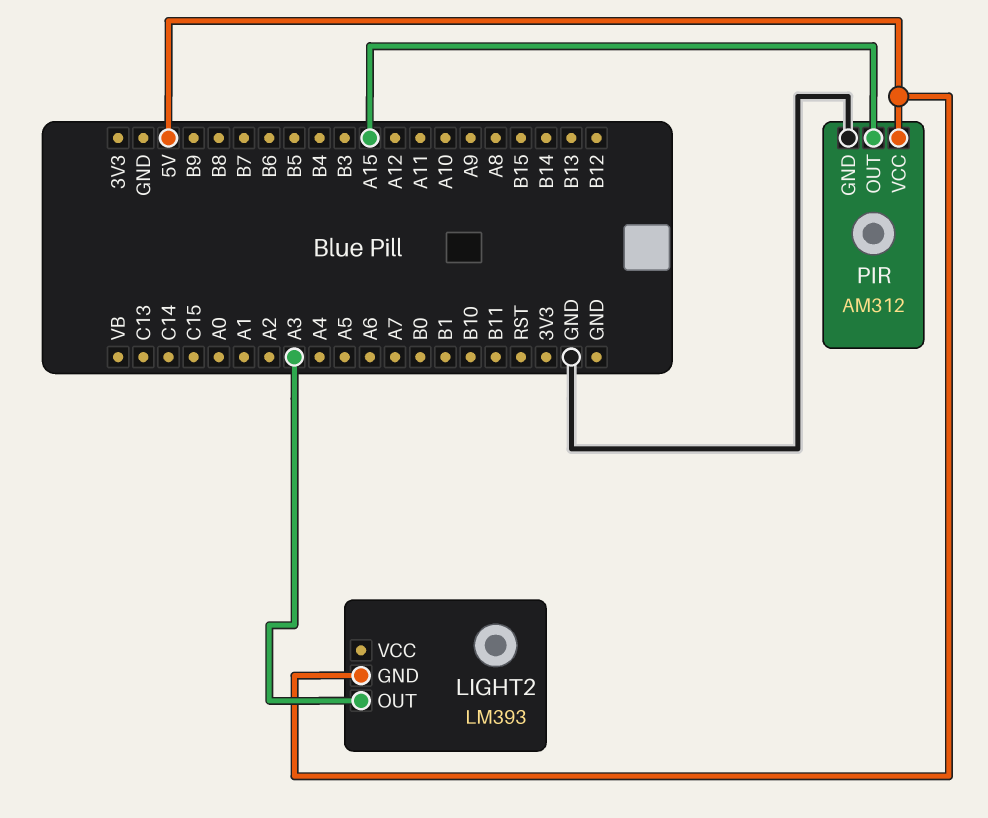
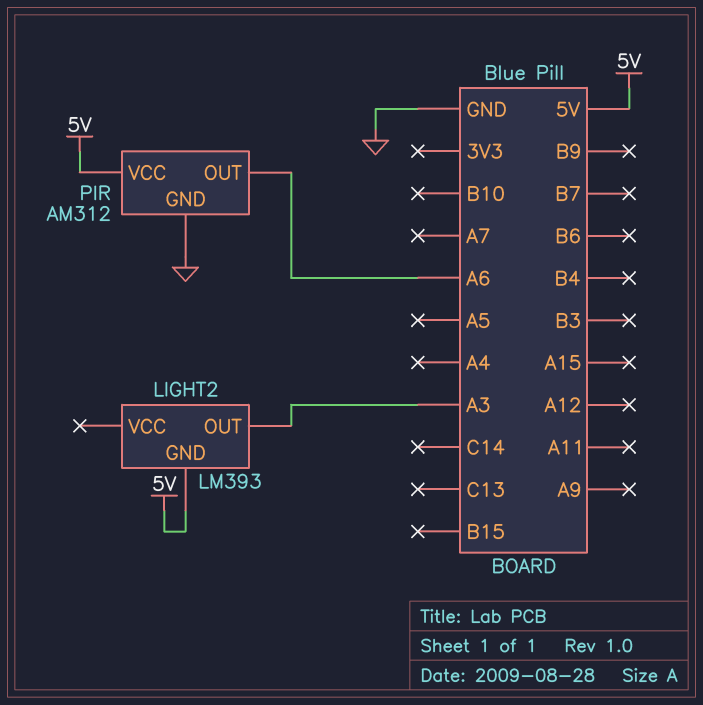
PIR pin OUT: A15 -> A6

